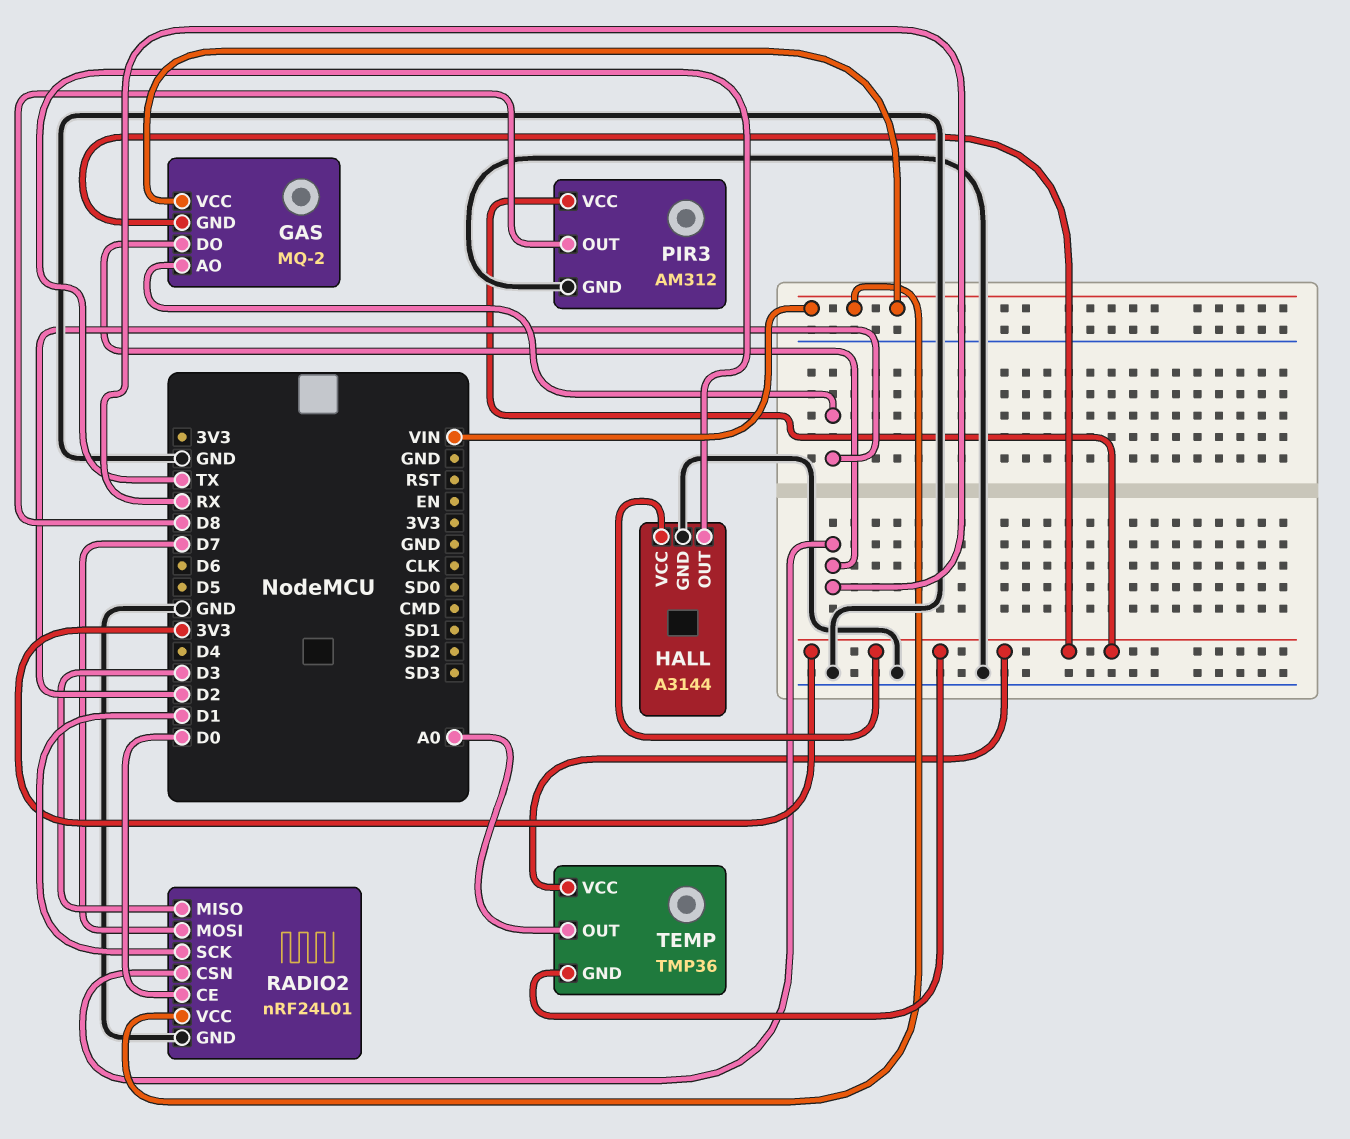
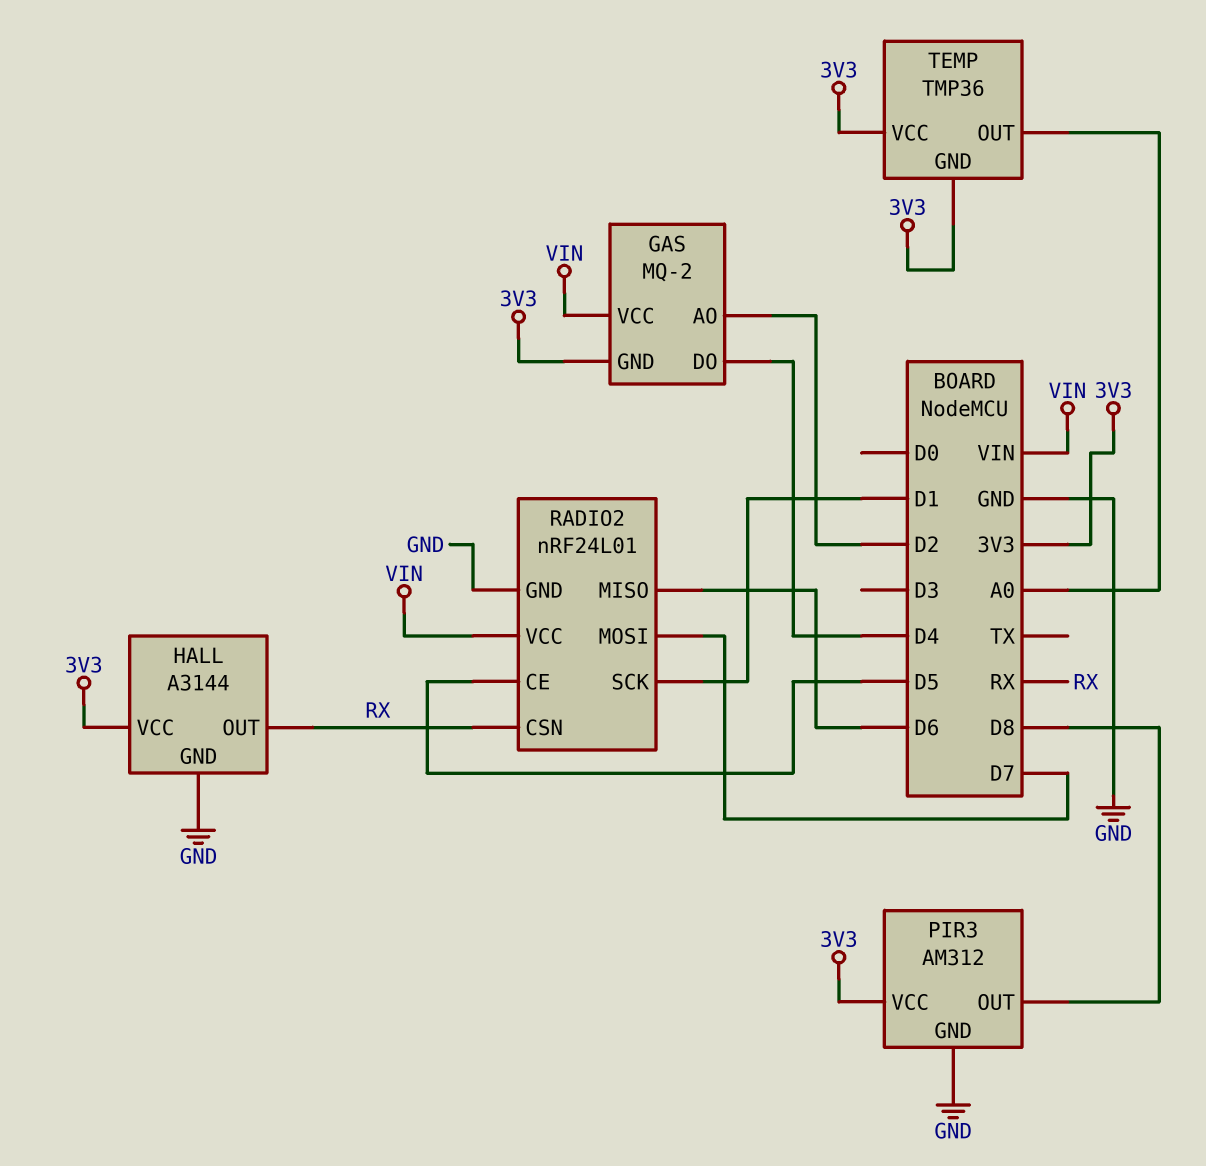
GAS pin DO: RX -> D4
HALL pin OUT: TX -> RX
RADIO2 pin CE: D0 -> D5
RADIO2 pin MISO: D3 -> D6

